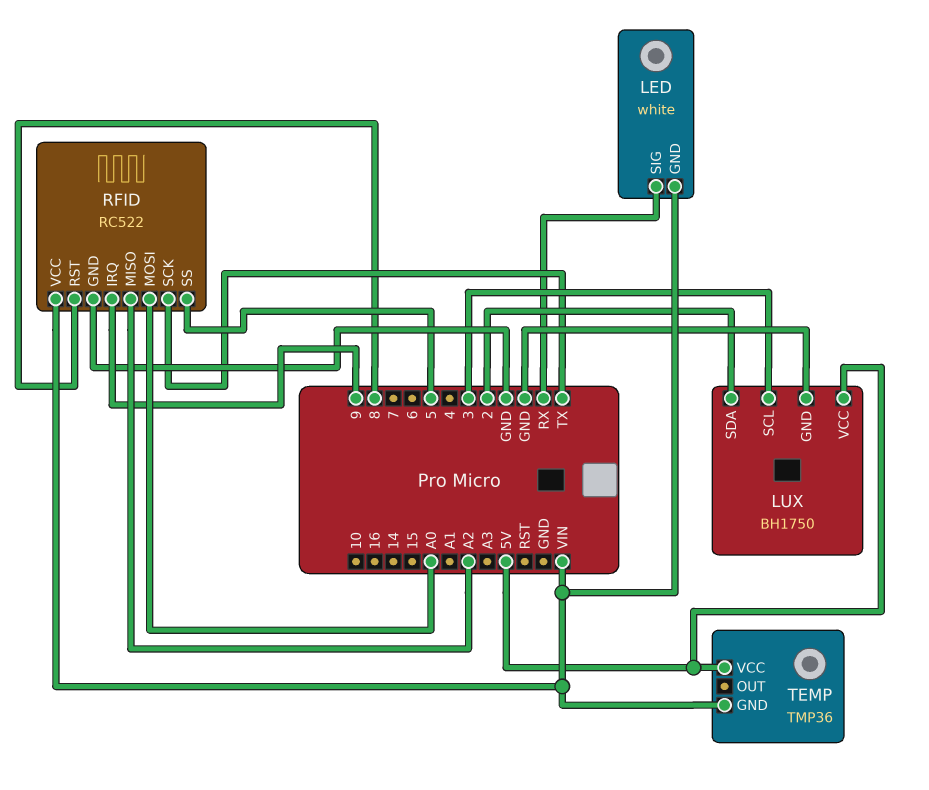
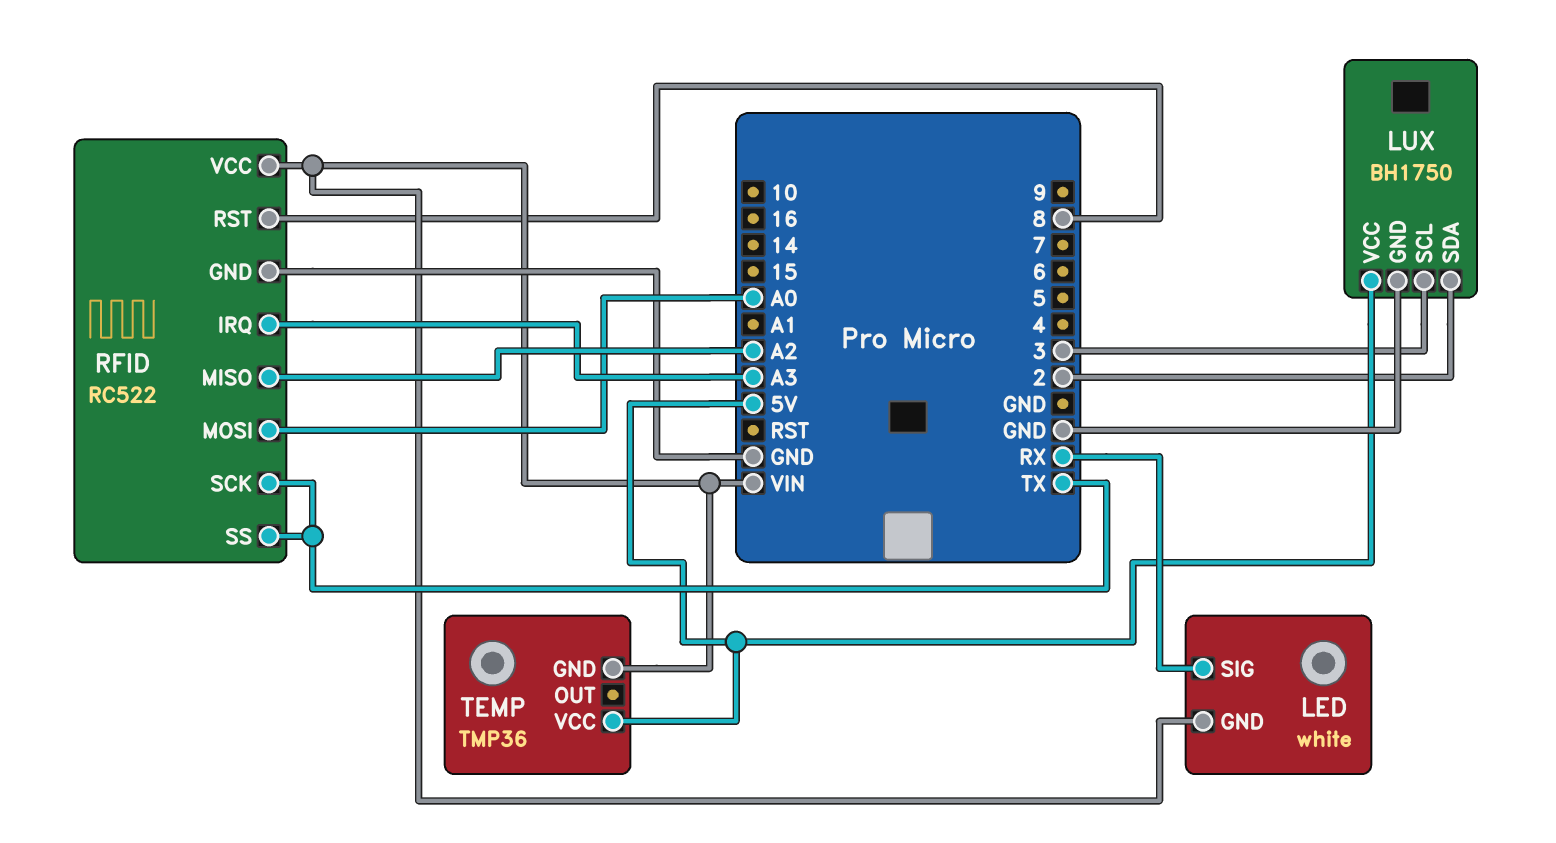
RFID pin IRQ: 9 -> A3
RFID pin SS: 5 -> TX

